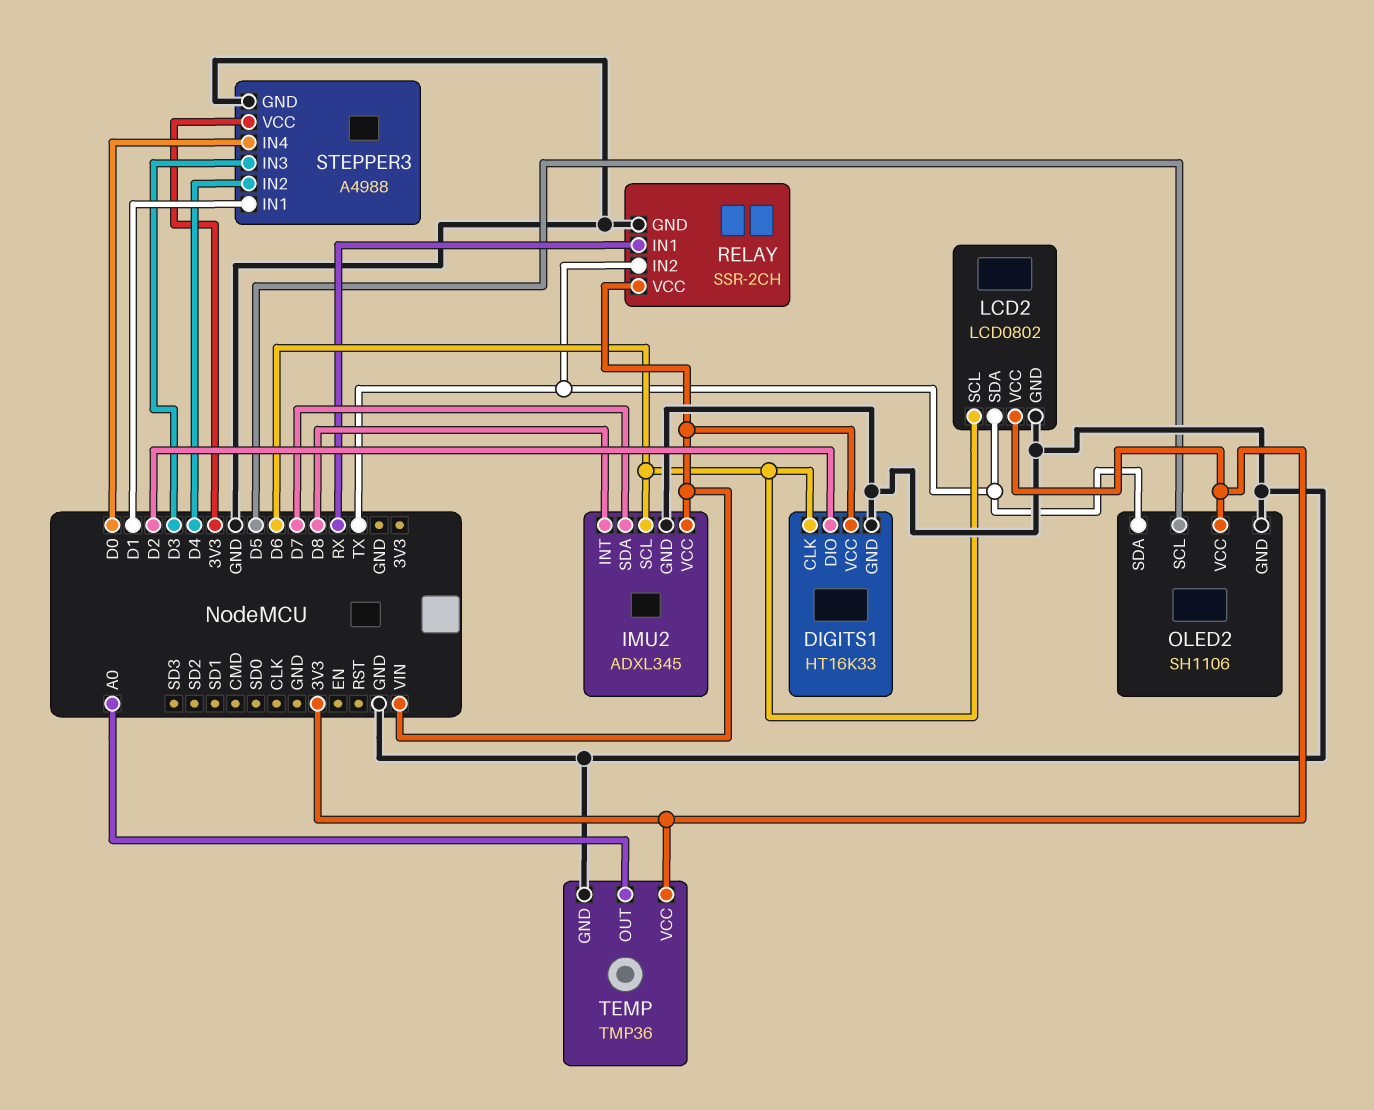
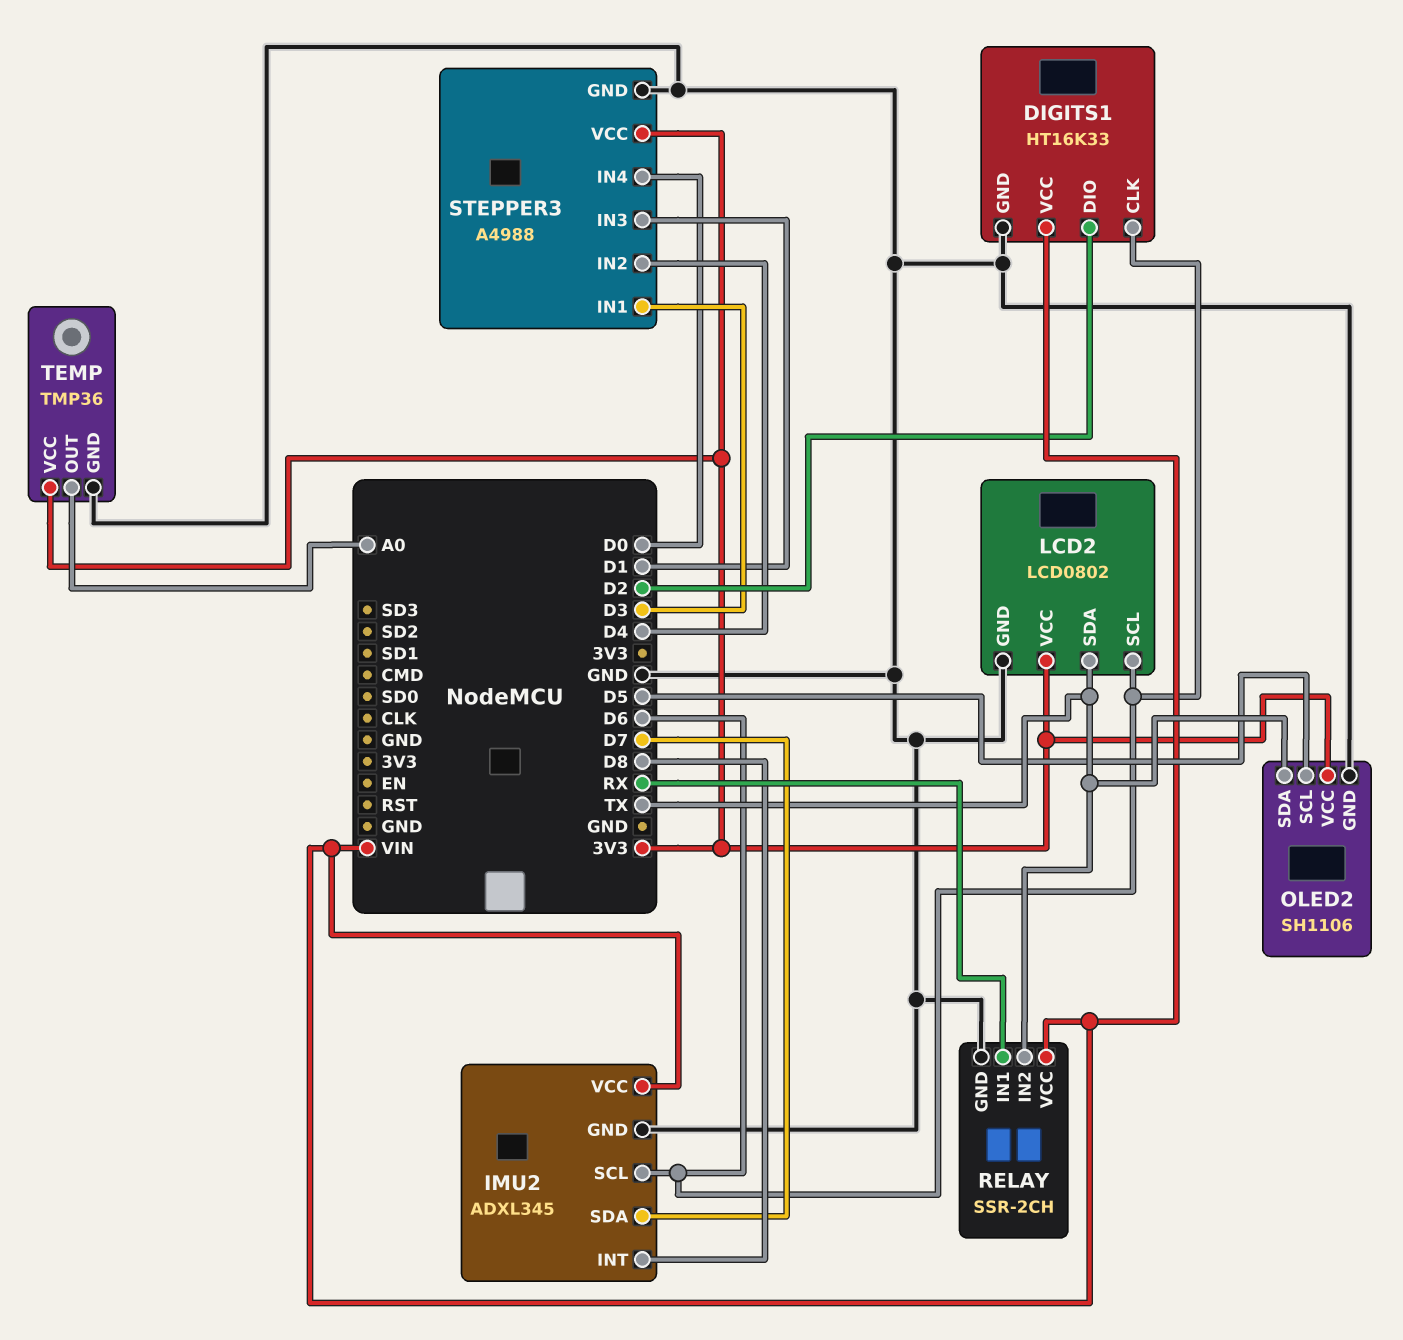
STEPPER3 pin IN1: D1 -> D3
STEPPER3 pin IN3: D3 -> D1

